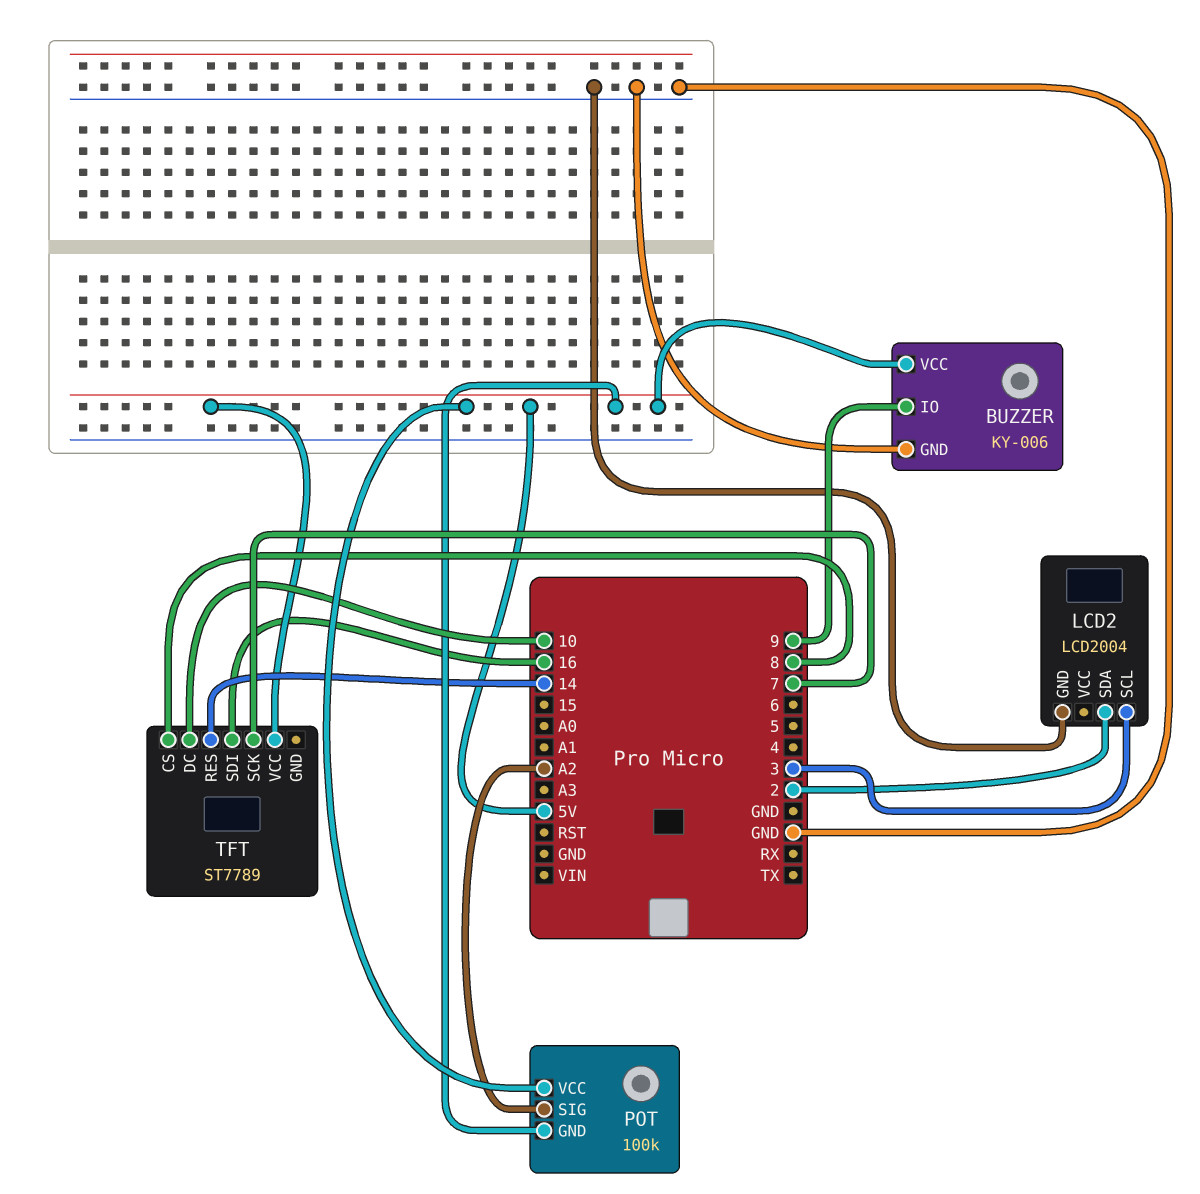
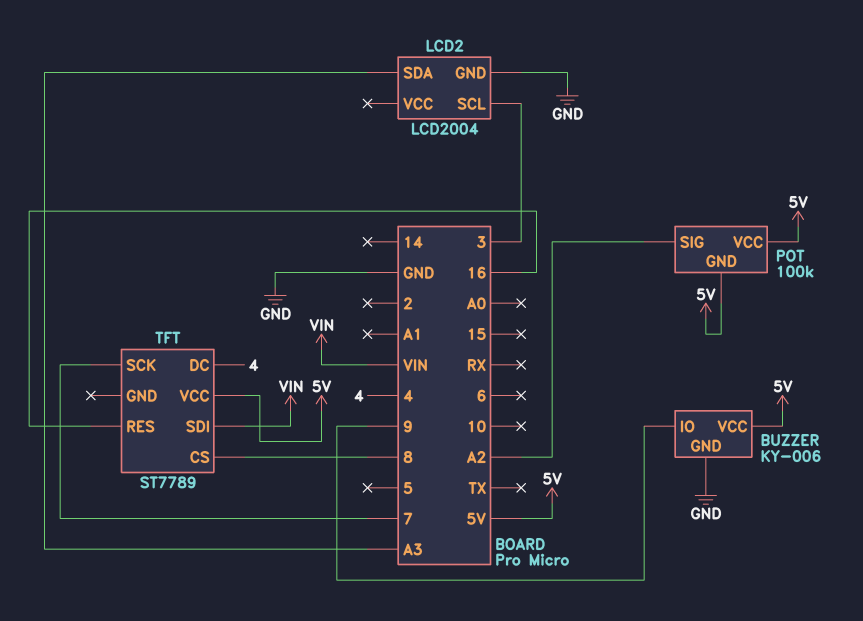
LCD2 pin SDA: 2 -> A3
TFT pin DC: 10 -> 4
TFT pin RES: 14 -> 16
TFT pin SDI: 16 -> VIN

